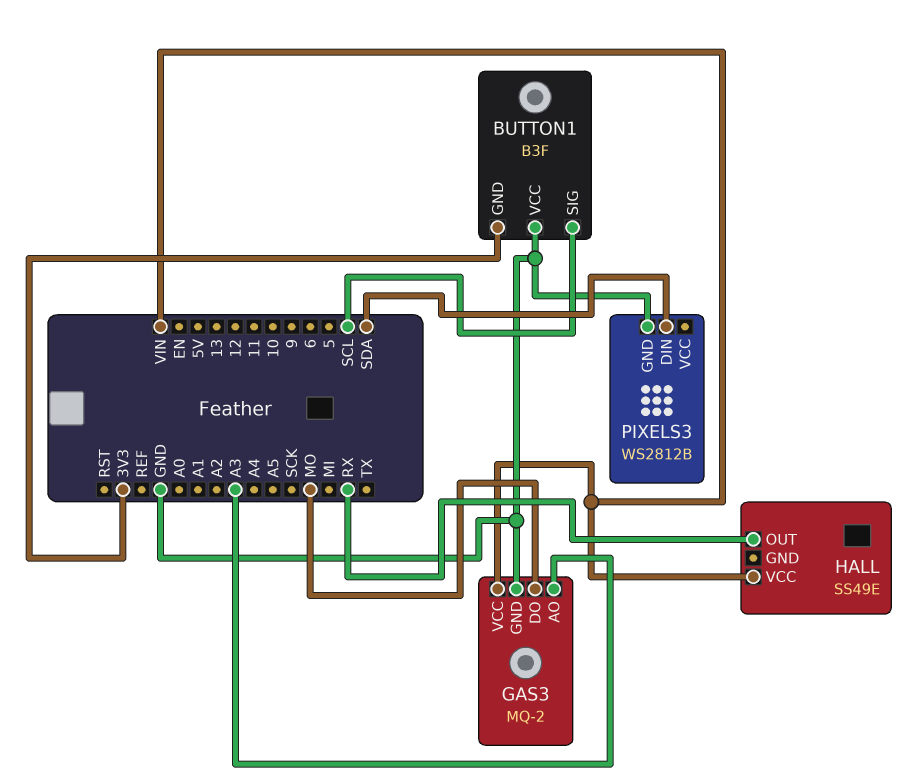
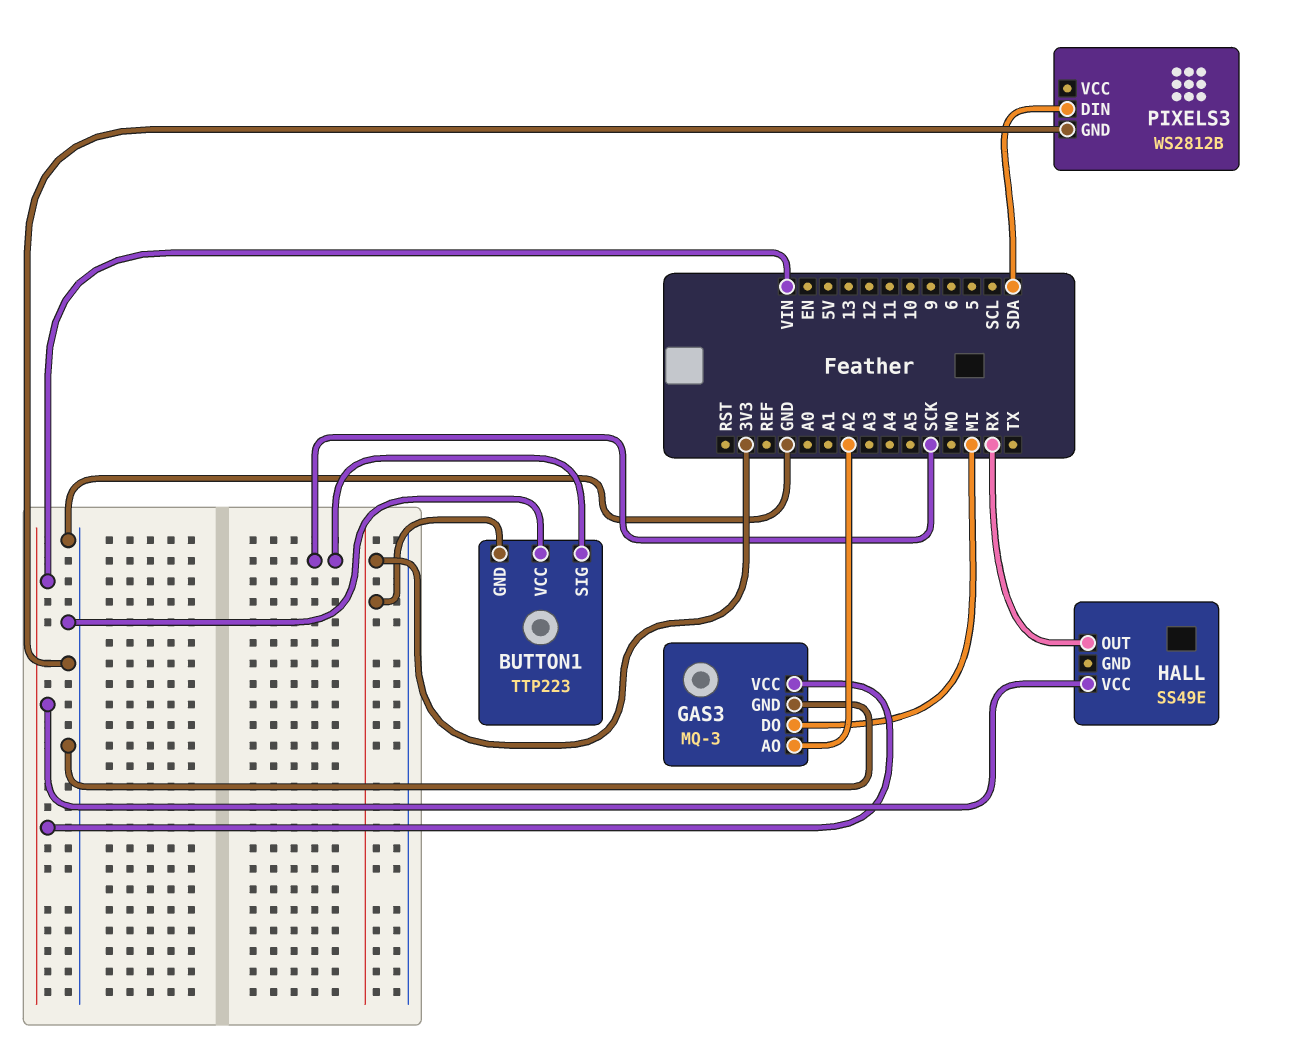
BUTTON1: B3F -> TTP223
BUTTON1 pin SIG: SCL -> SCK
GAS3: MQ-2 -> MQ-3
GAS3 pin AO: A3 -> A2
GAS3 pin DO: MO -> MI

